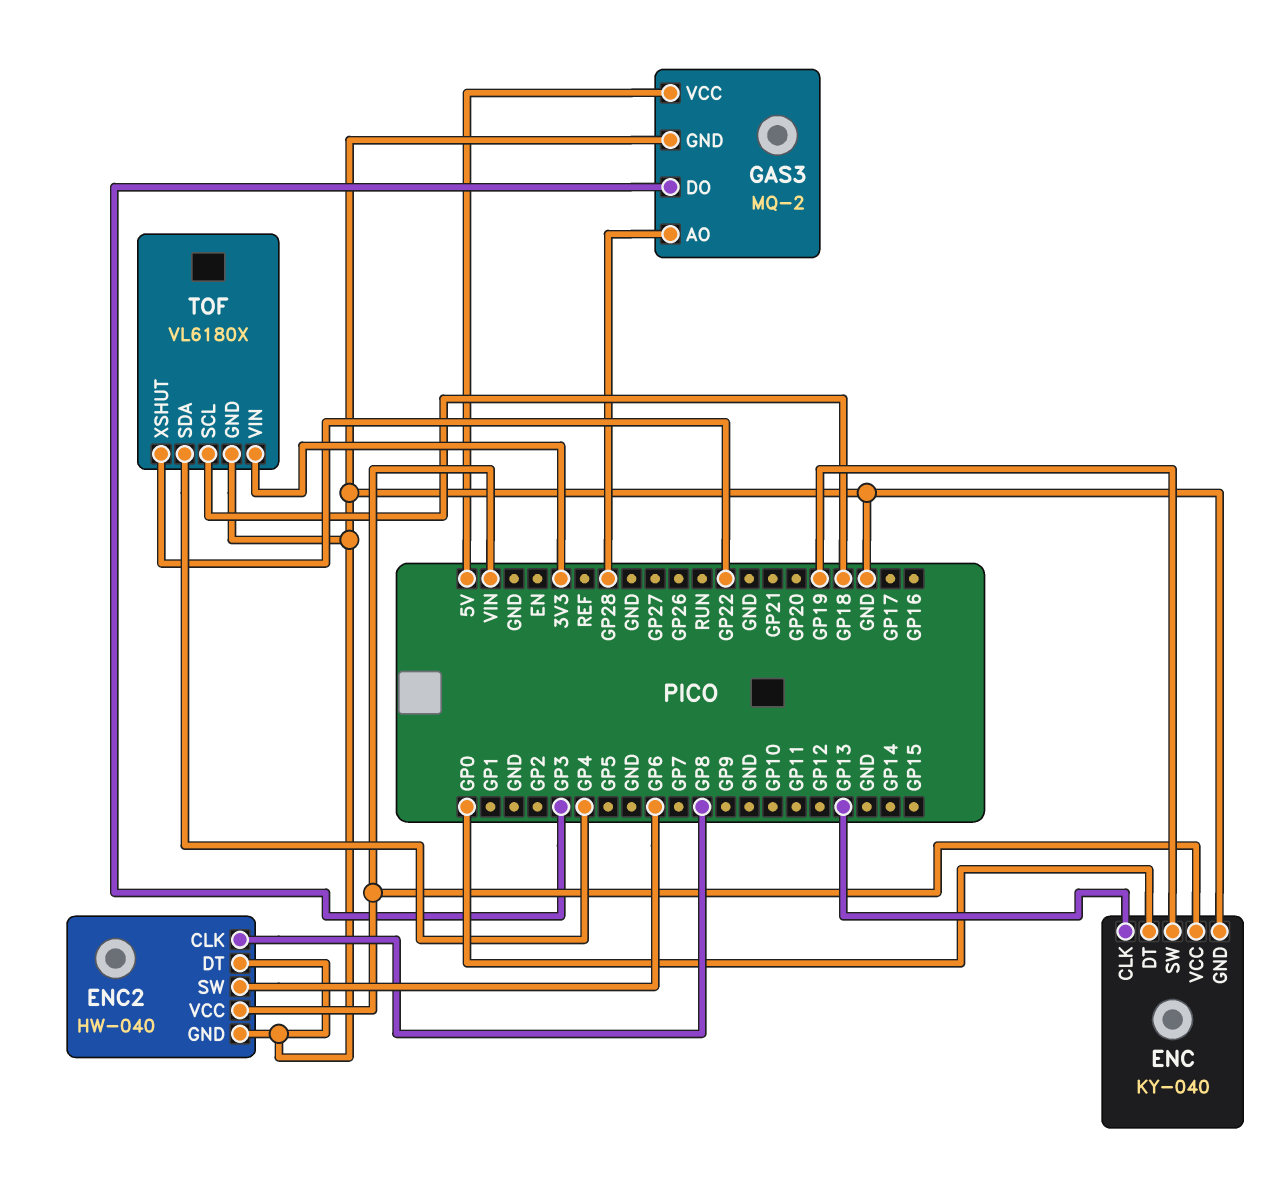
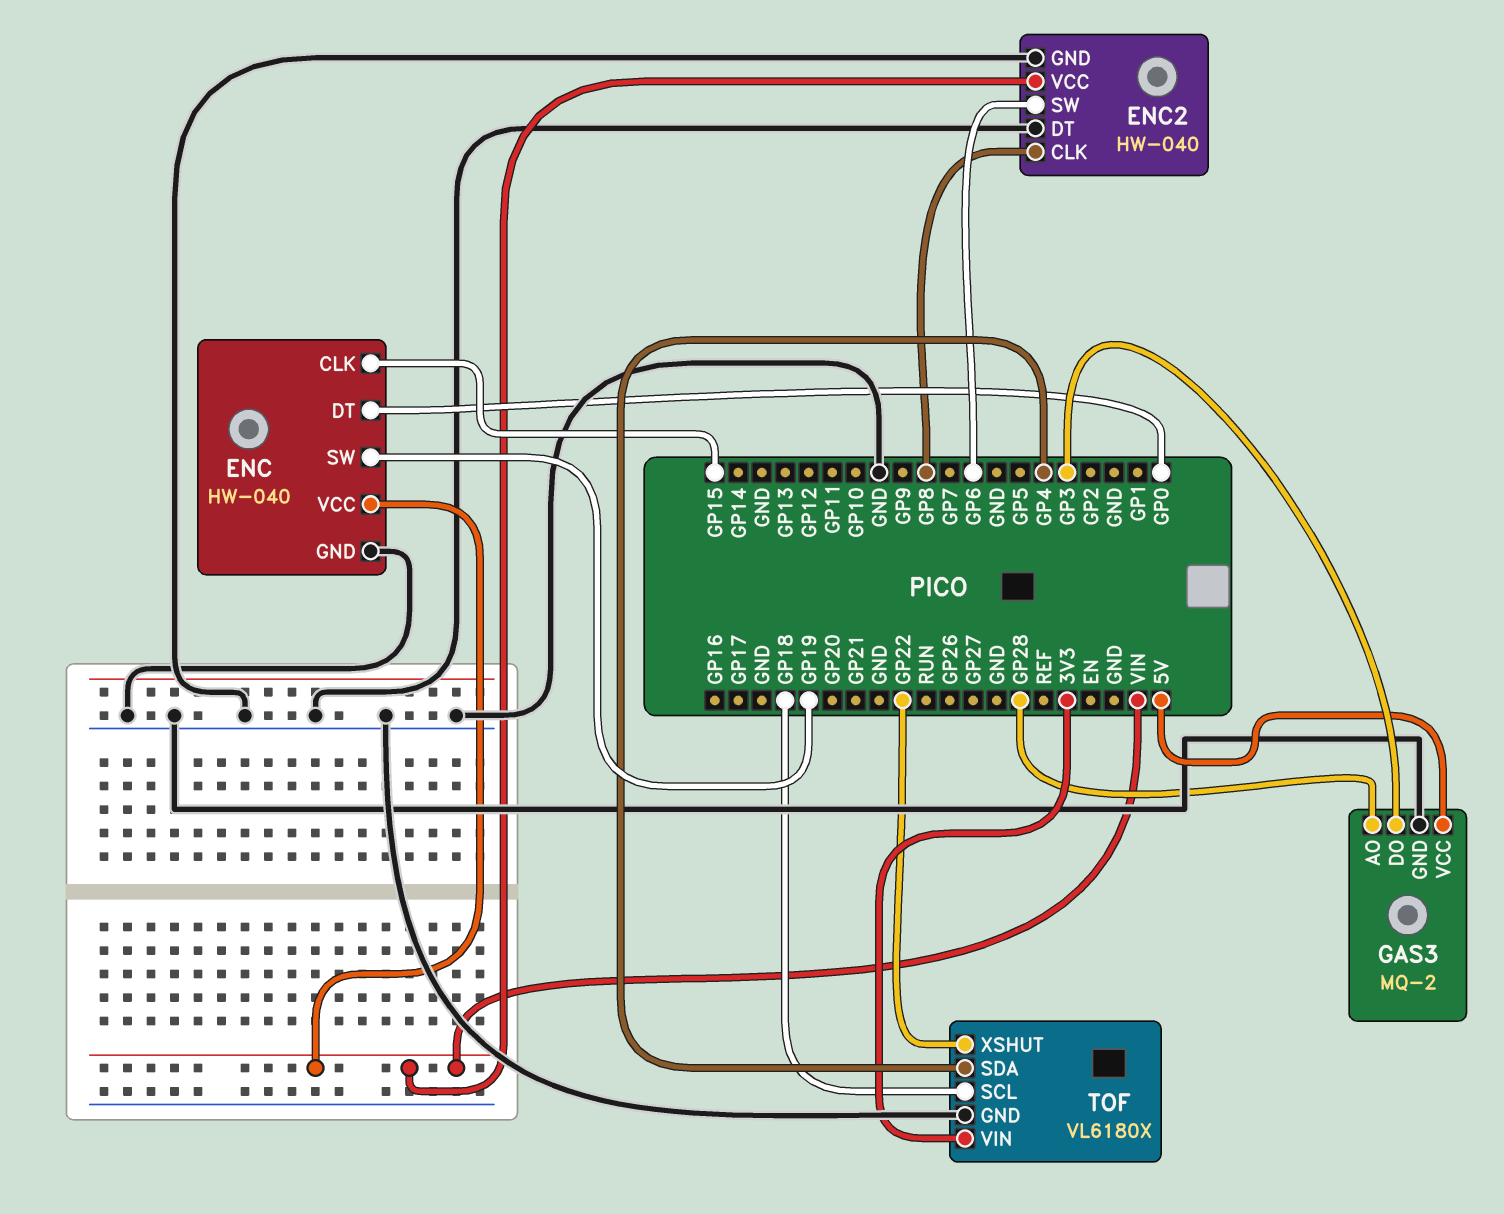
ENC: KY-040 -> HW-040
ENC pin CLK: GP13 -> GP15

